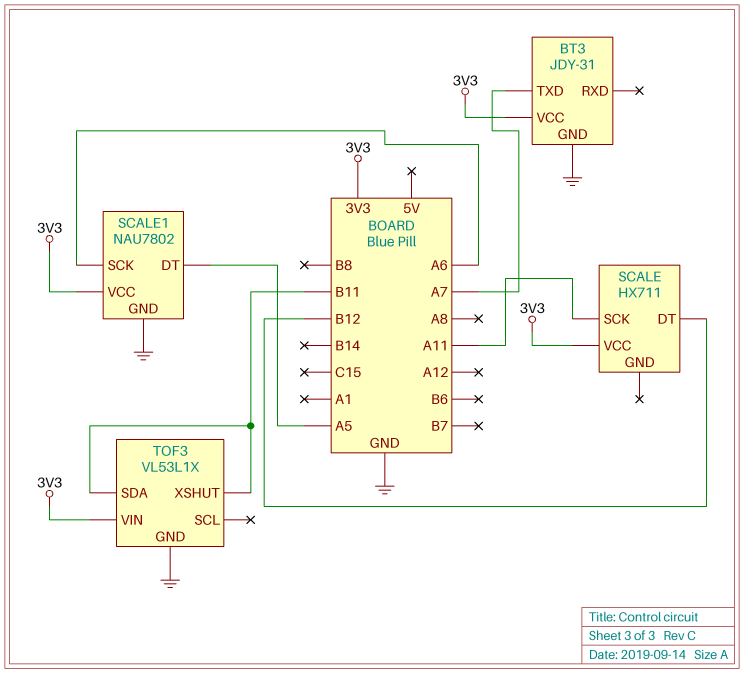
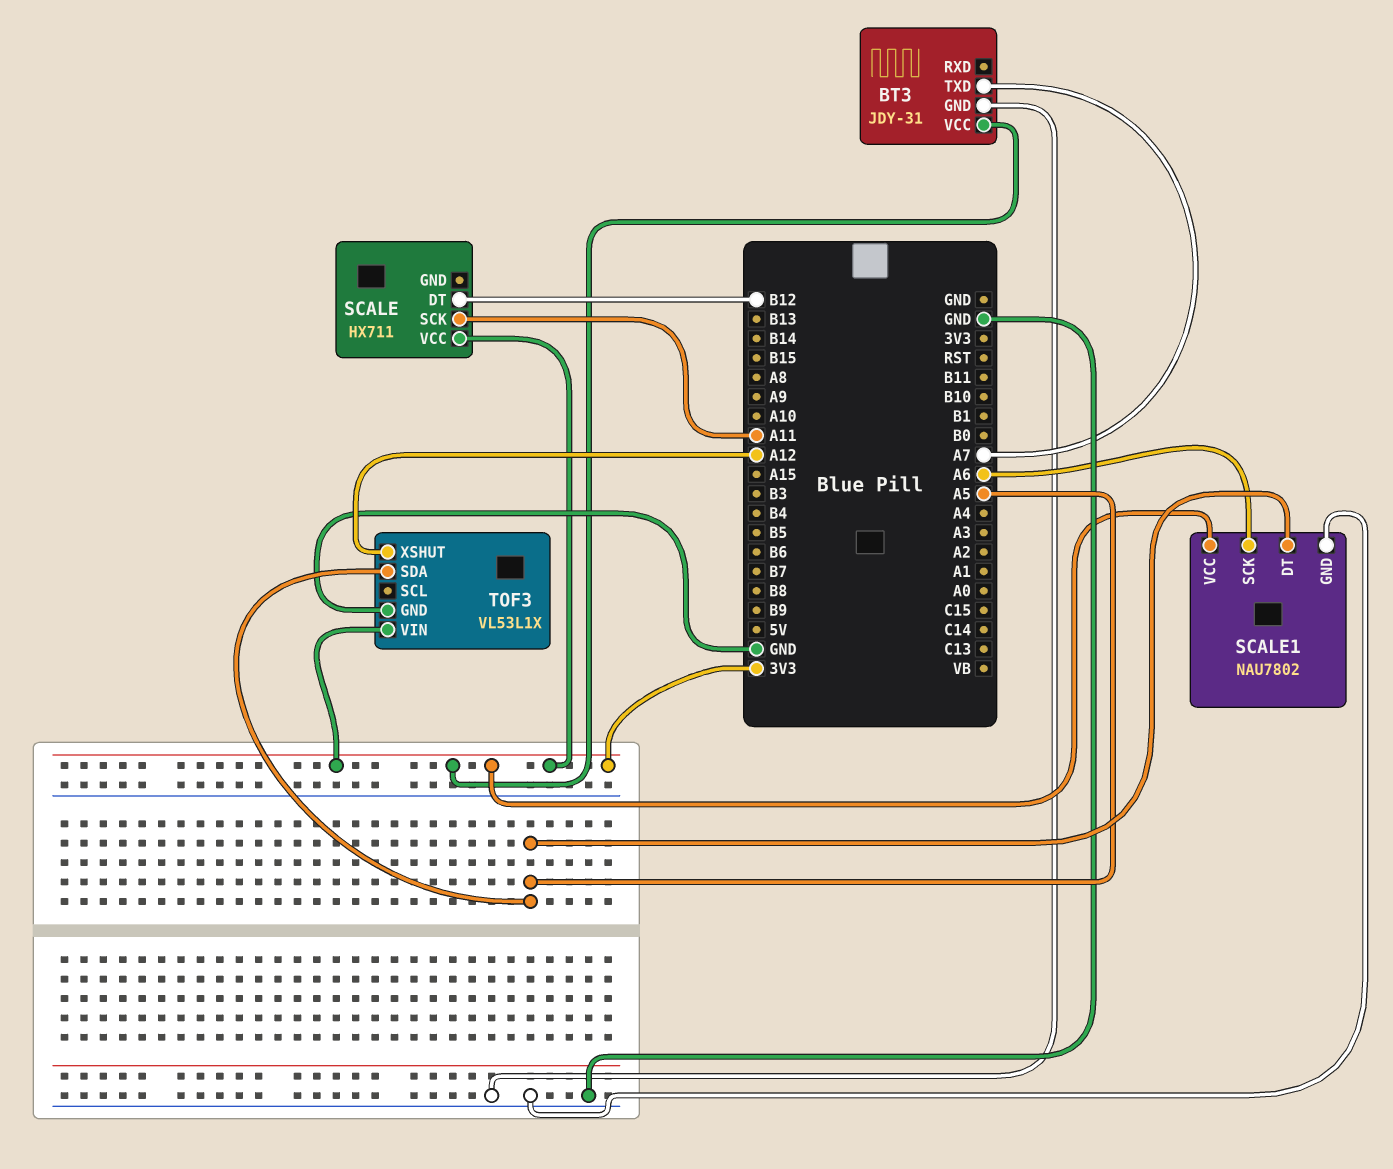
TOF3 pin SDA: B11 -> A5
TOF3 pin XSHUT: B11 -> A12

